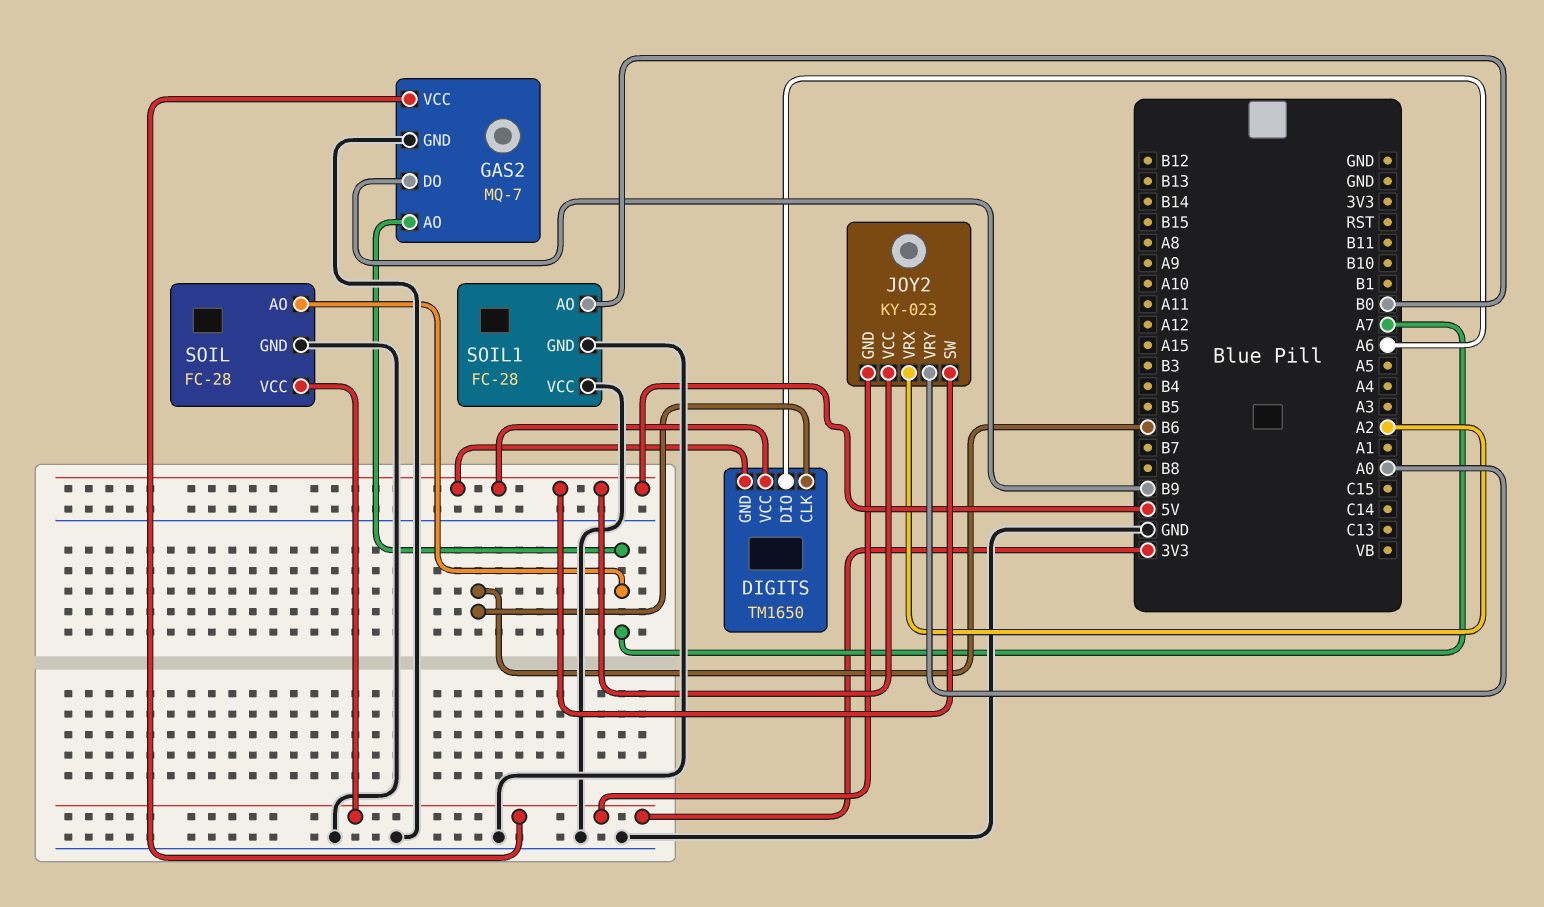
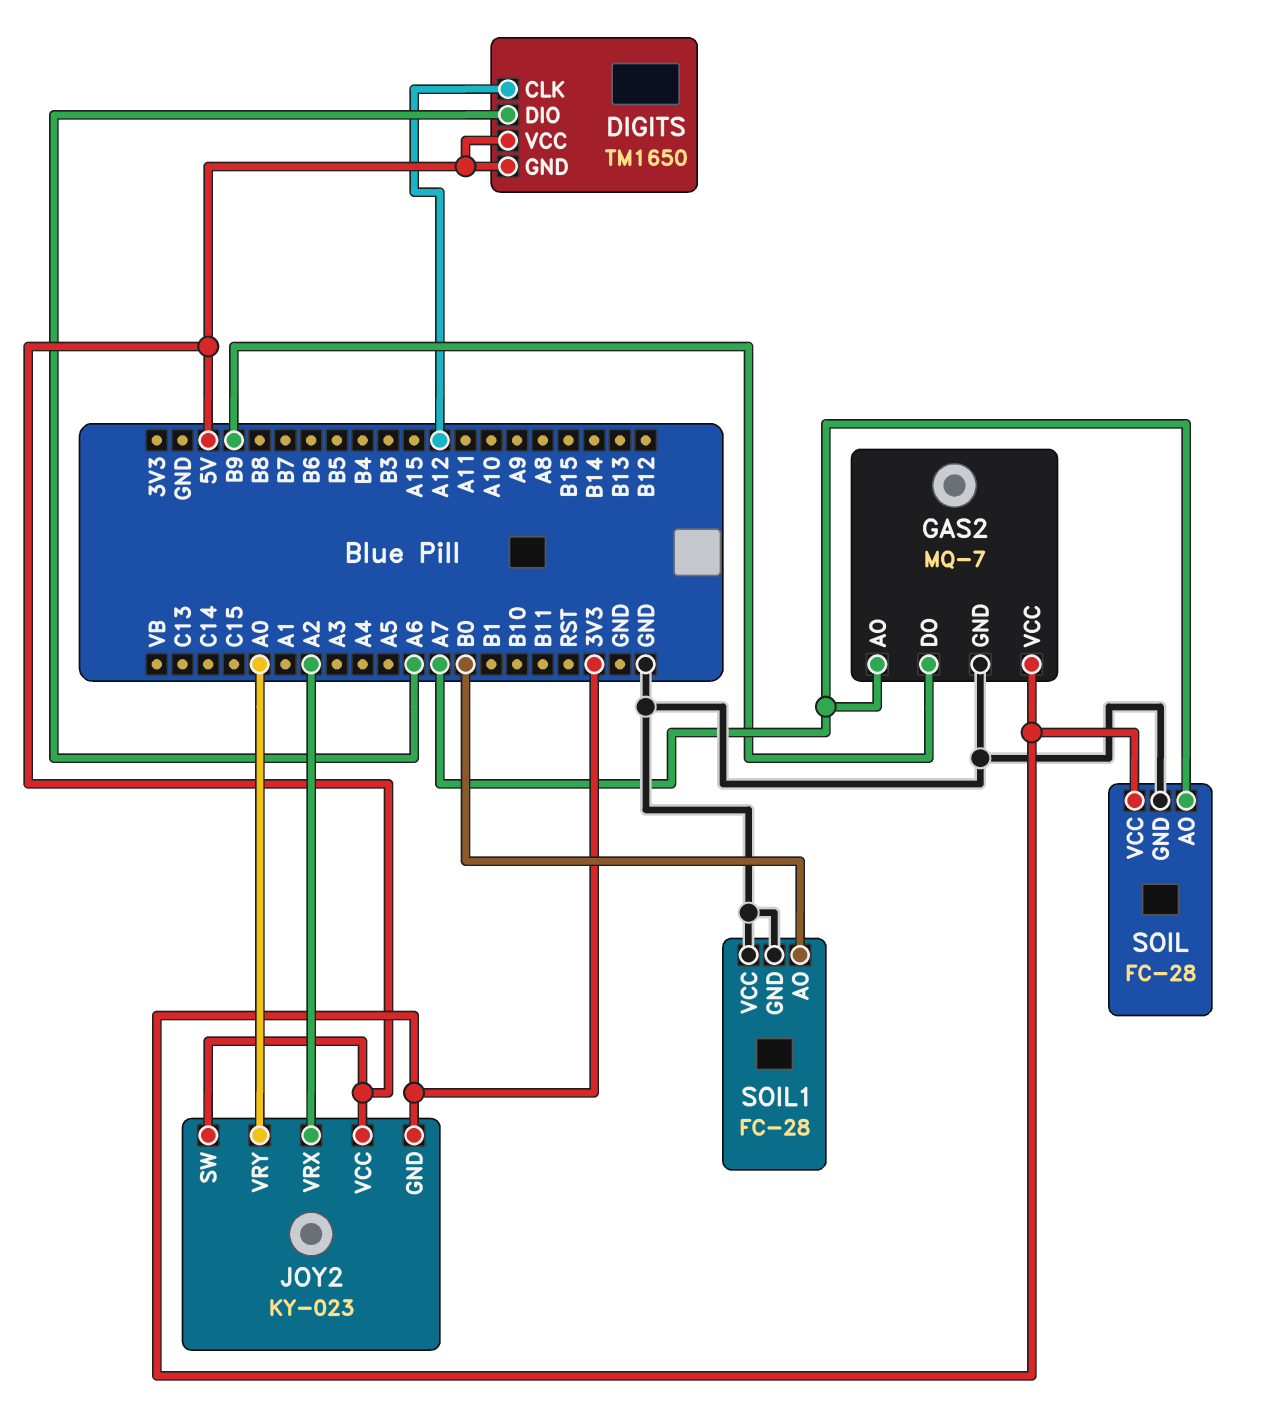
DIGITS pin CLK: B6 -> A12

